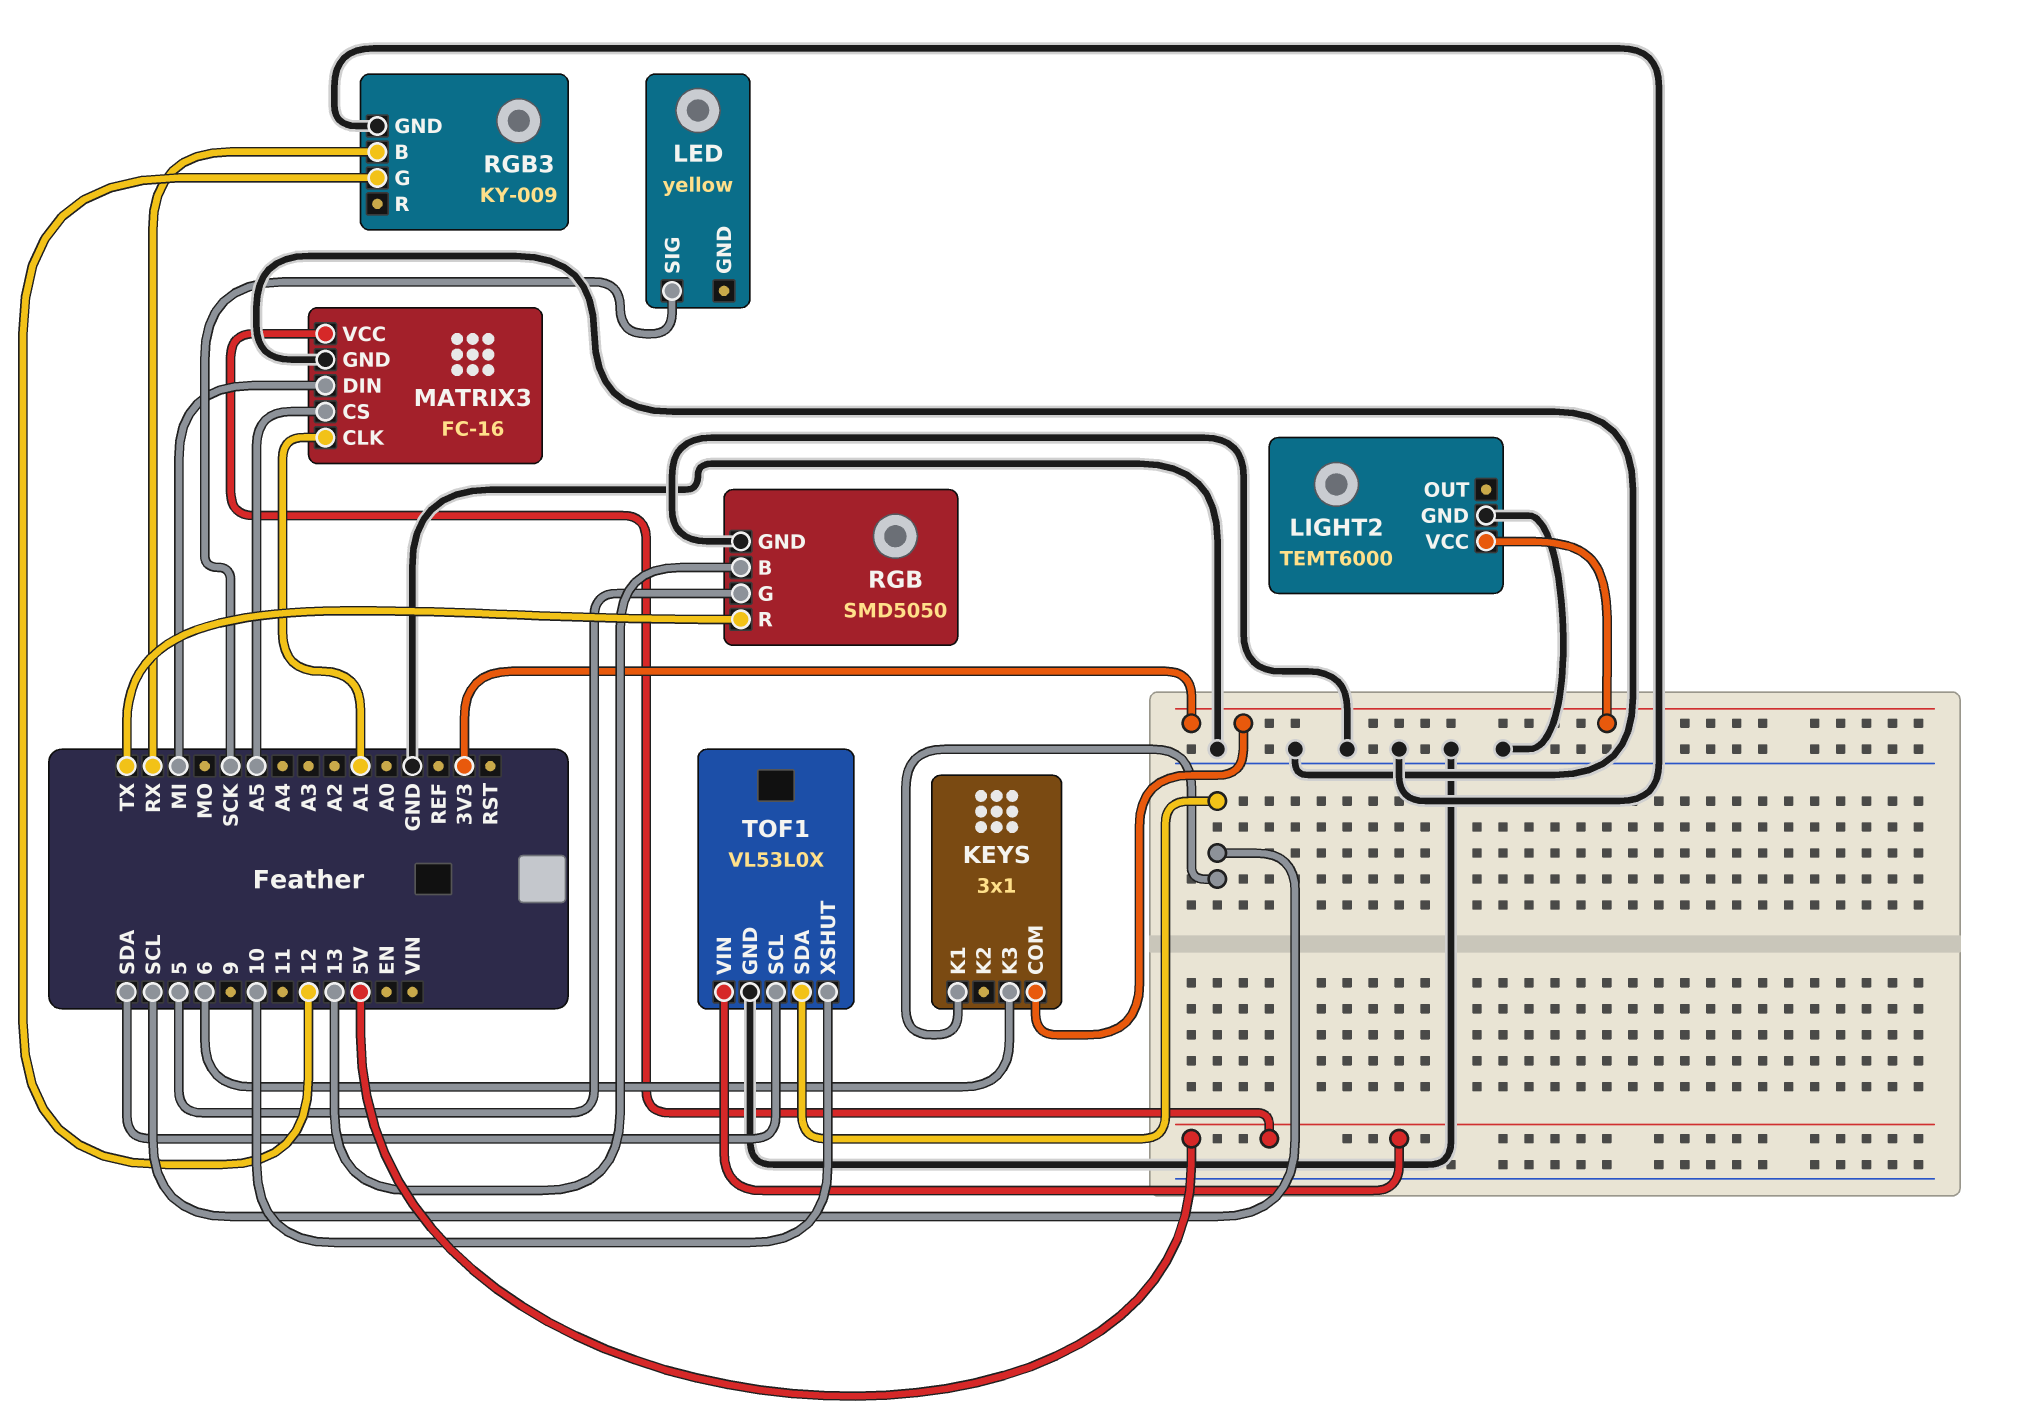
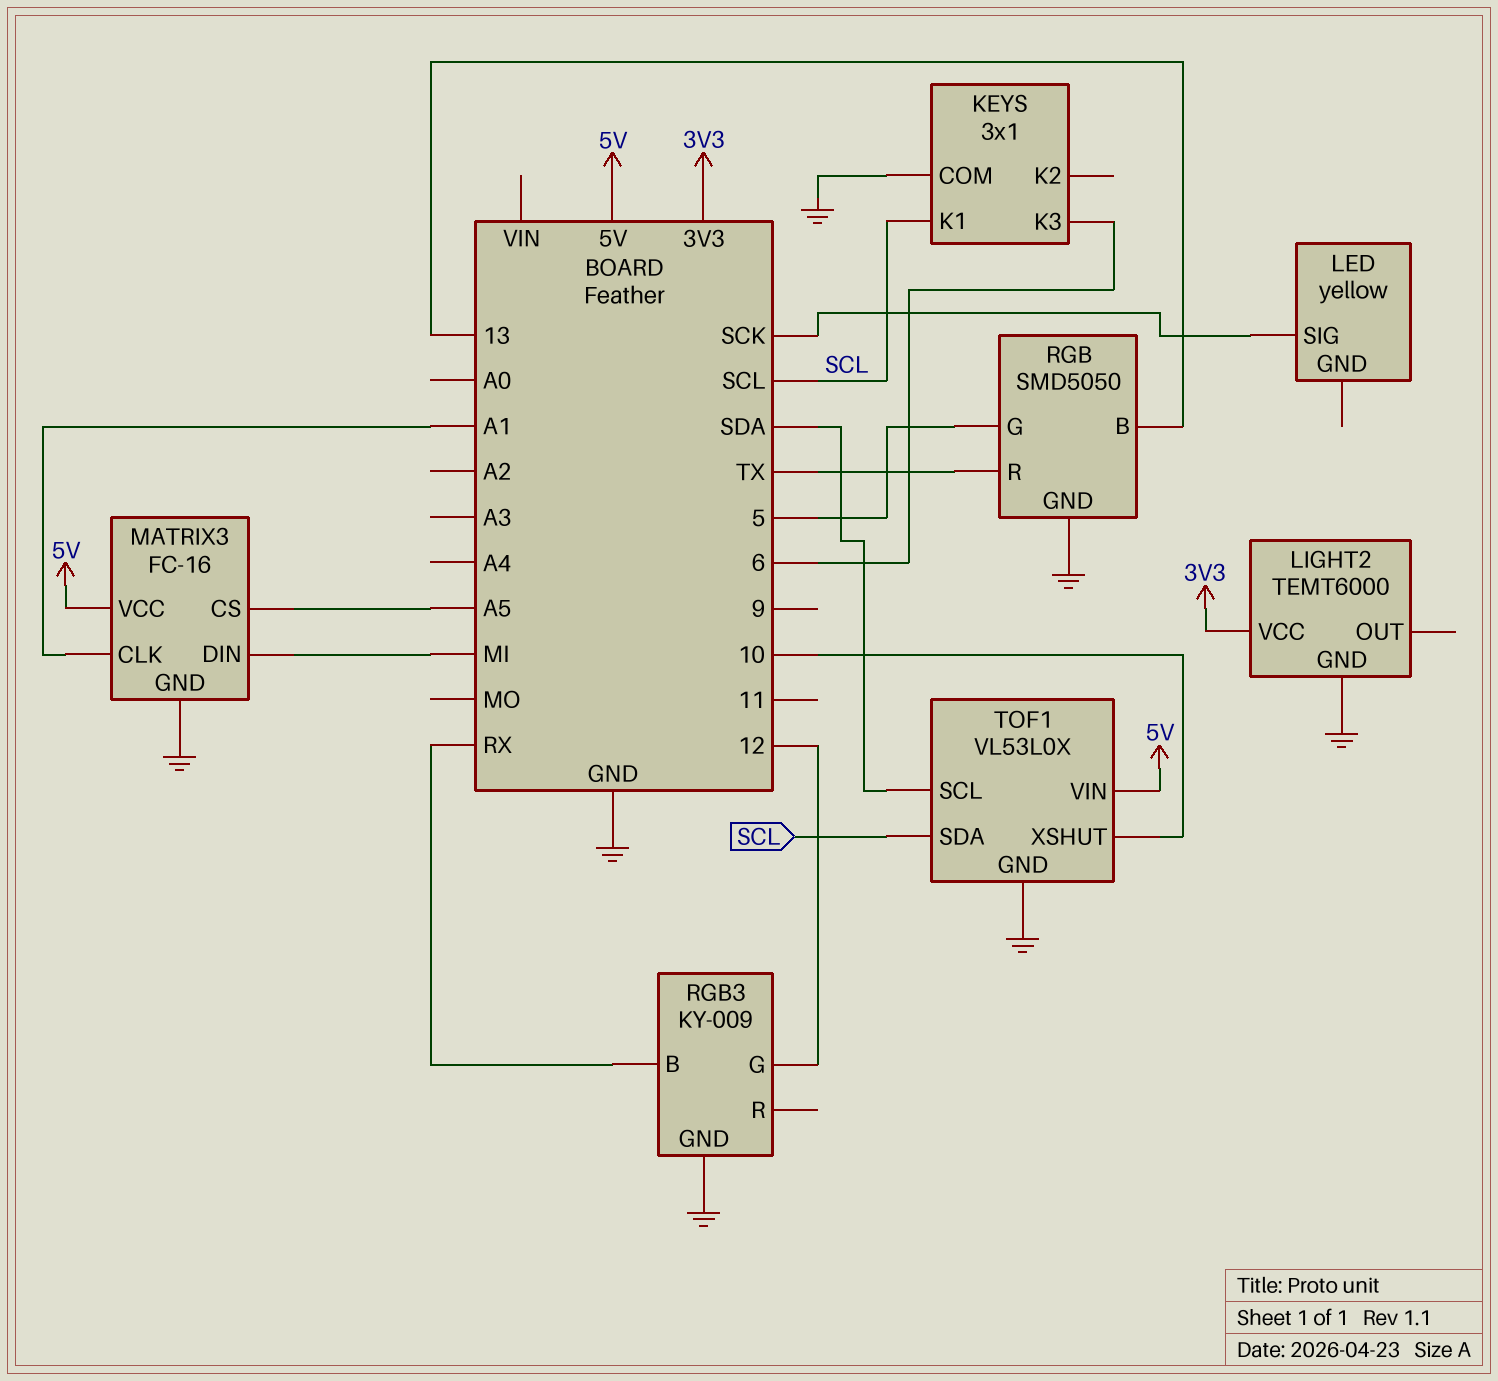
KEYS pin COM: 3V3 -> GND

